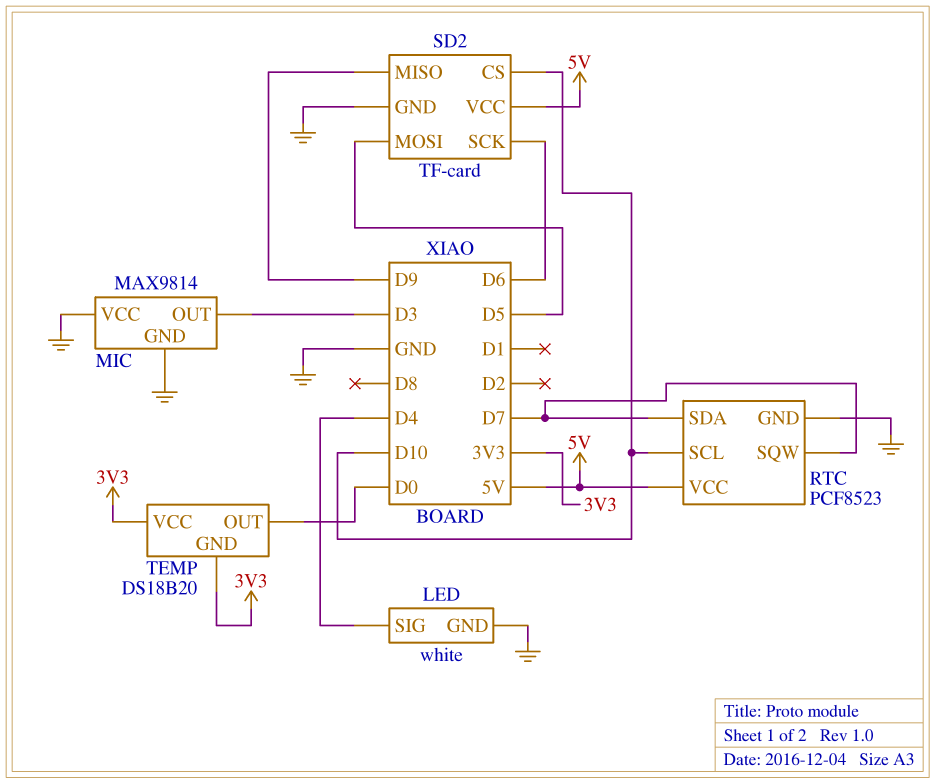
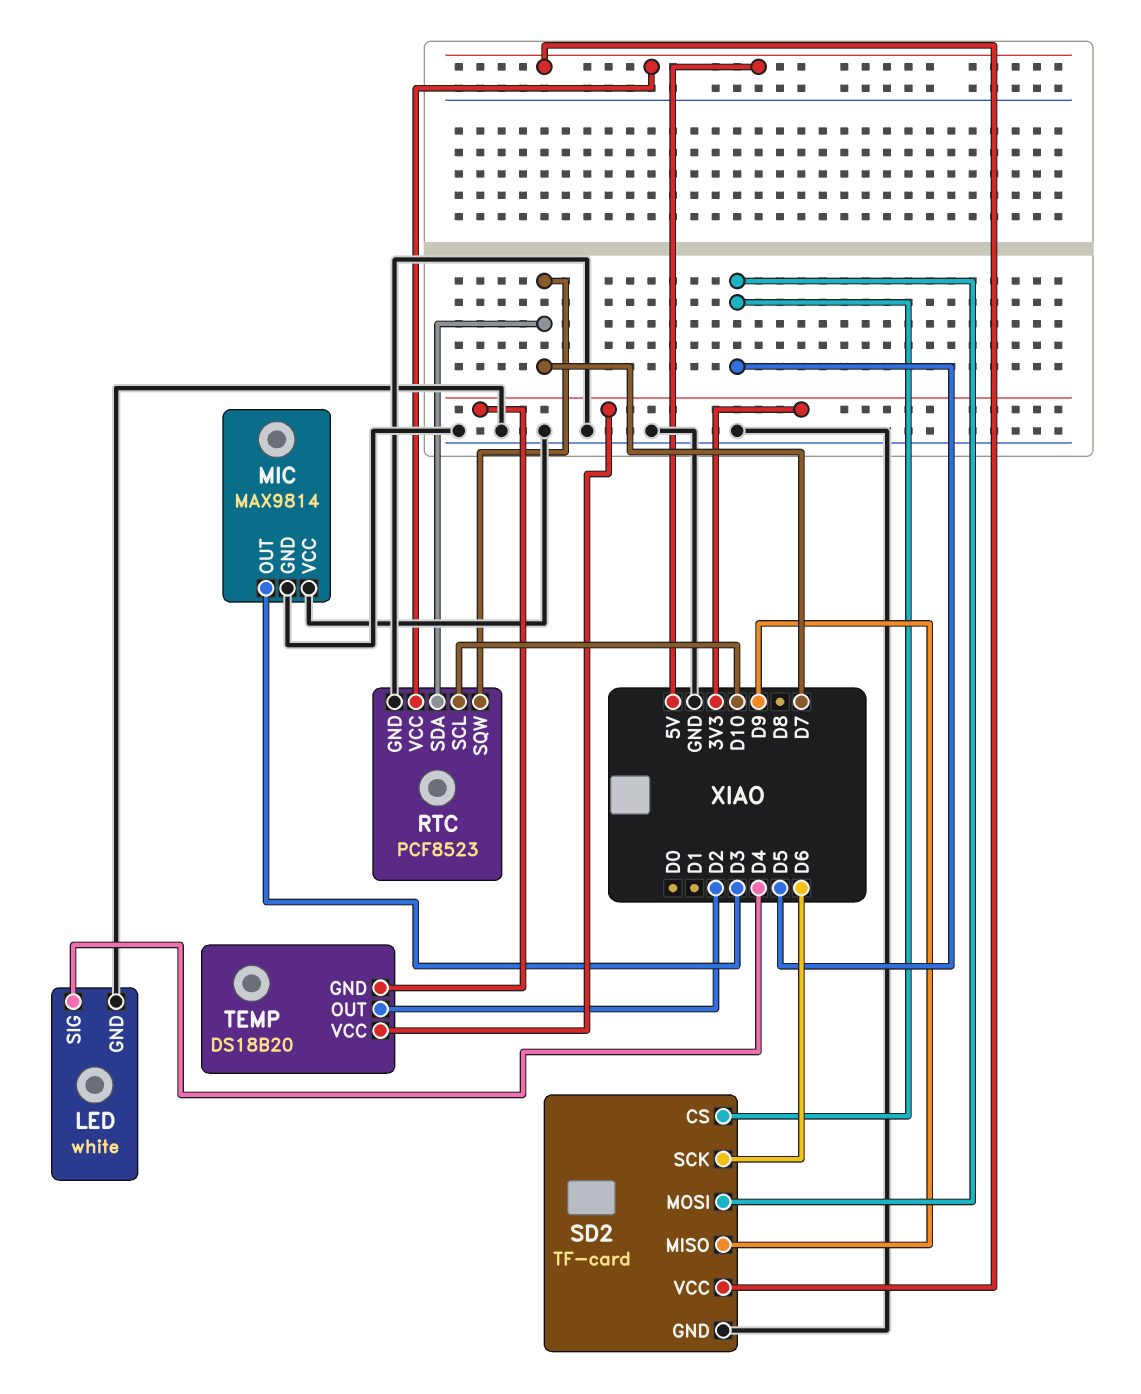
SD2 pin CS: D10 -> D5
TEMP pin OUT: D0 -> D2

